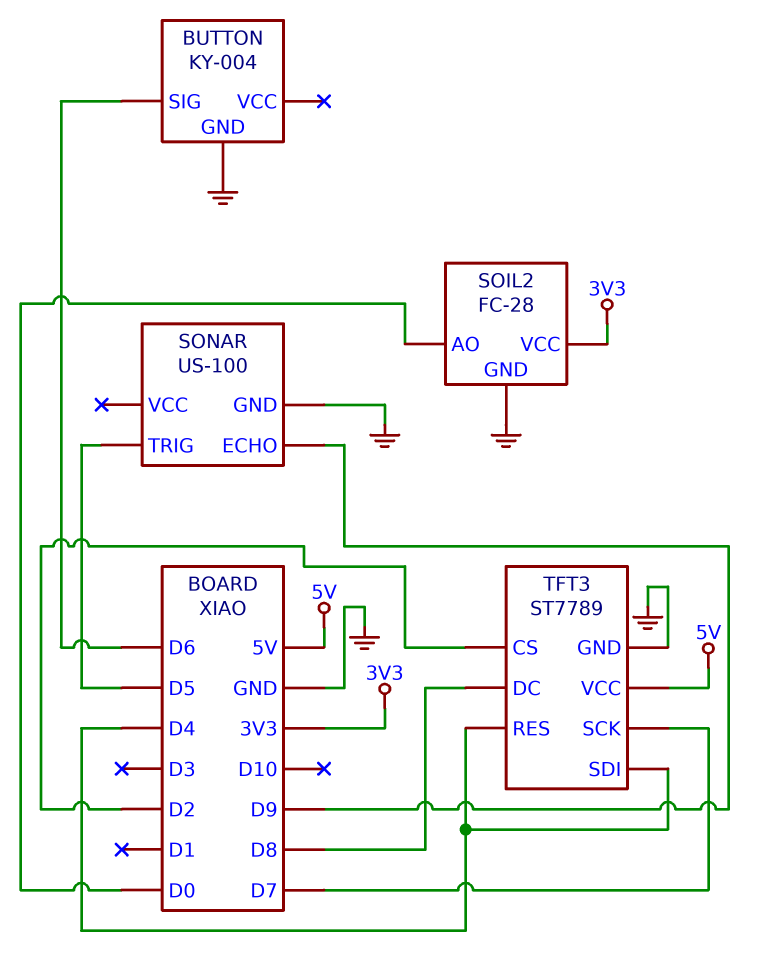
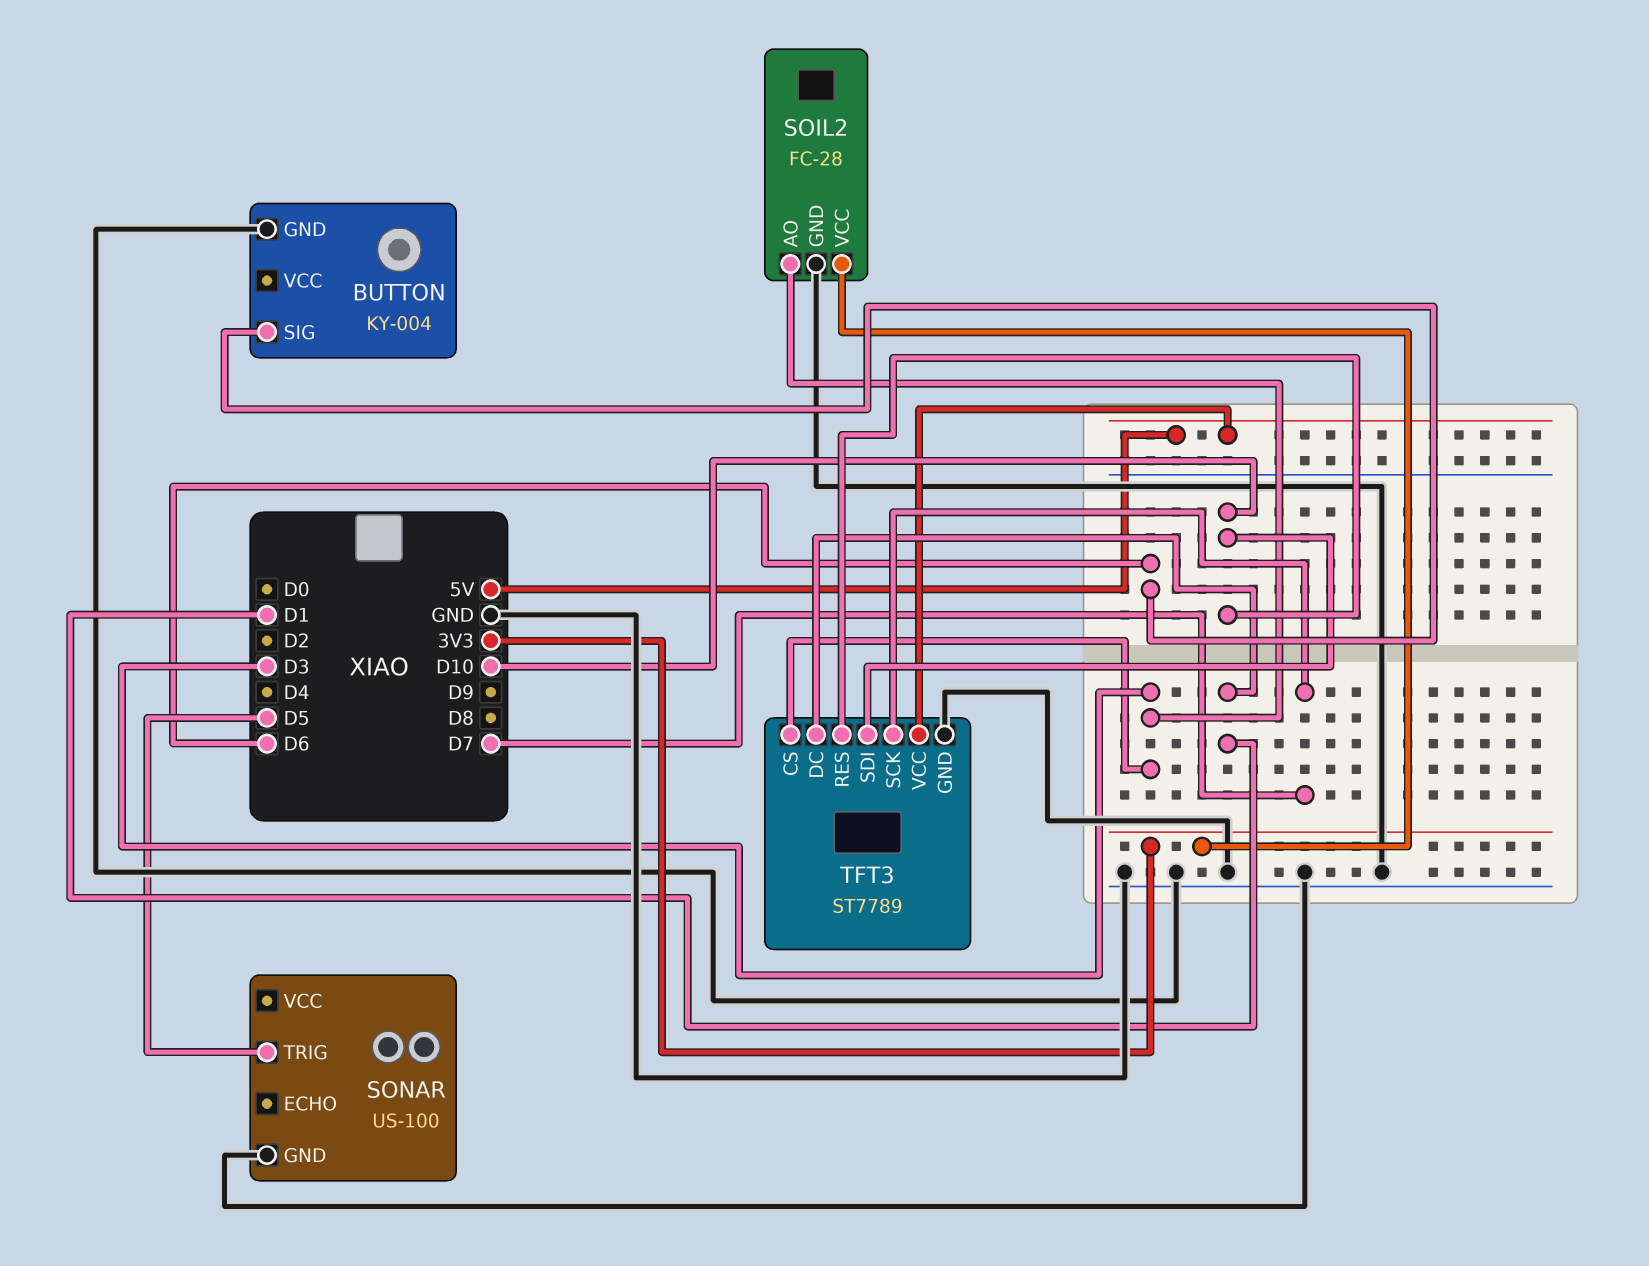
SOIL2 pin AO: D0 -> D3
SONAR pin ECHO: D9 -> none
TFT3 pin CS: D2 -> D3
TFT3 pin DC: D8 -> D1
TFT3 pin RES: D4 -> D10
TFT3 pin SDI: D4 -> D10

